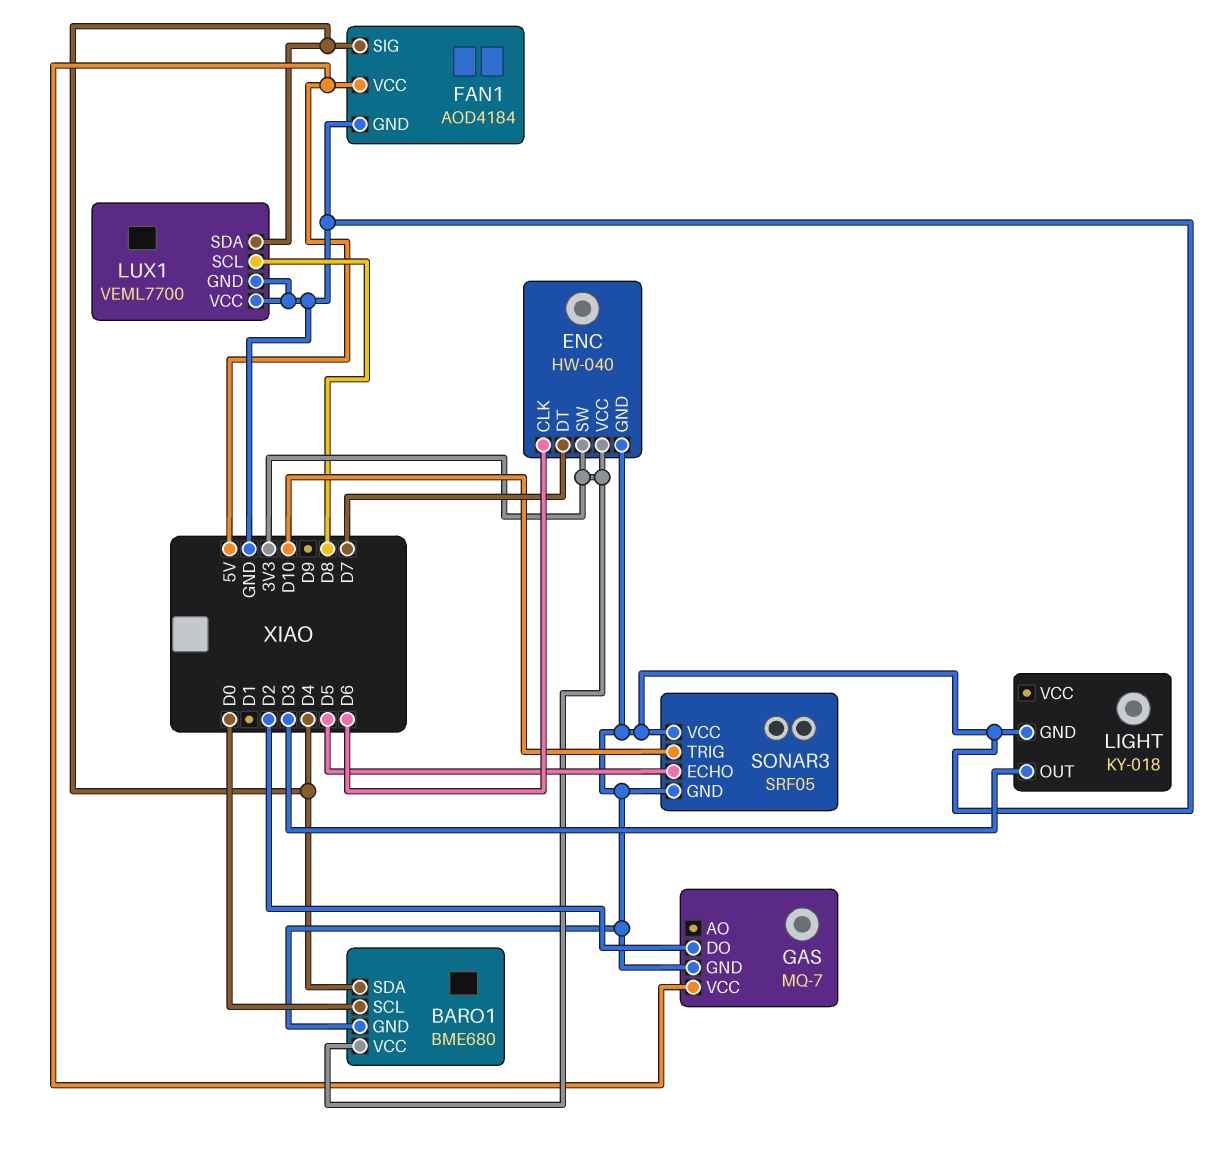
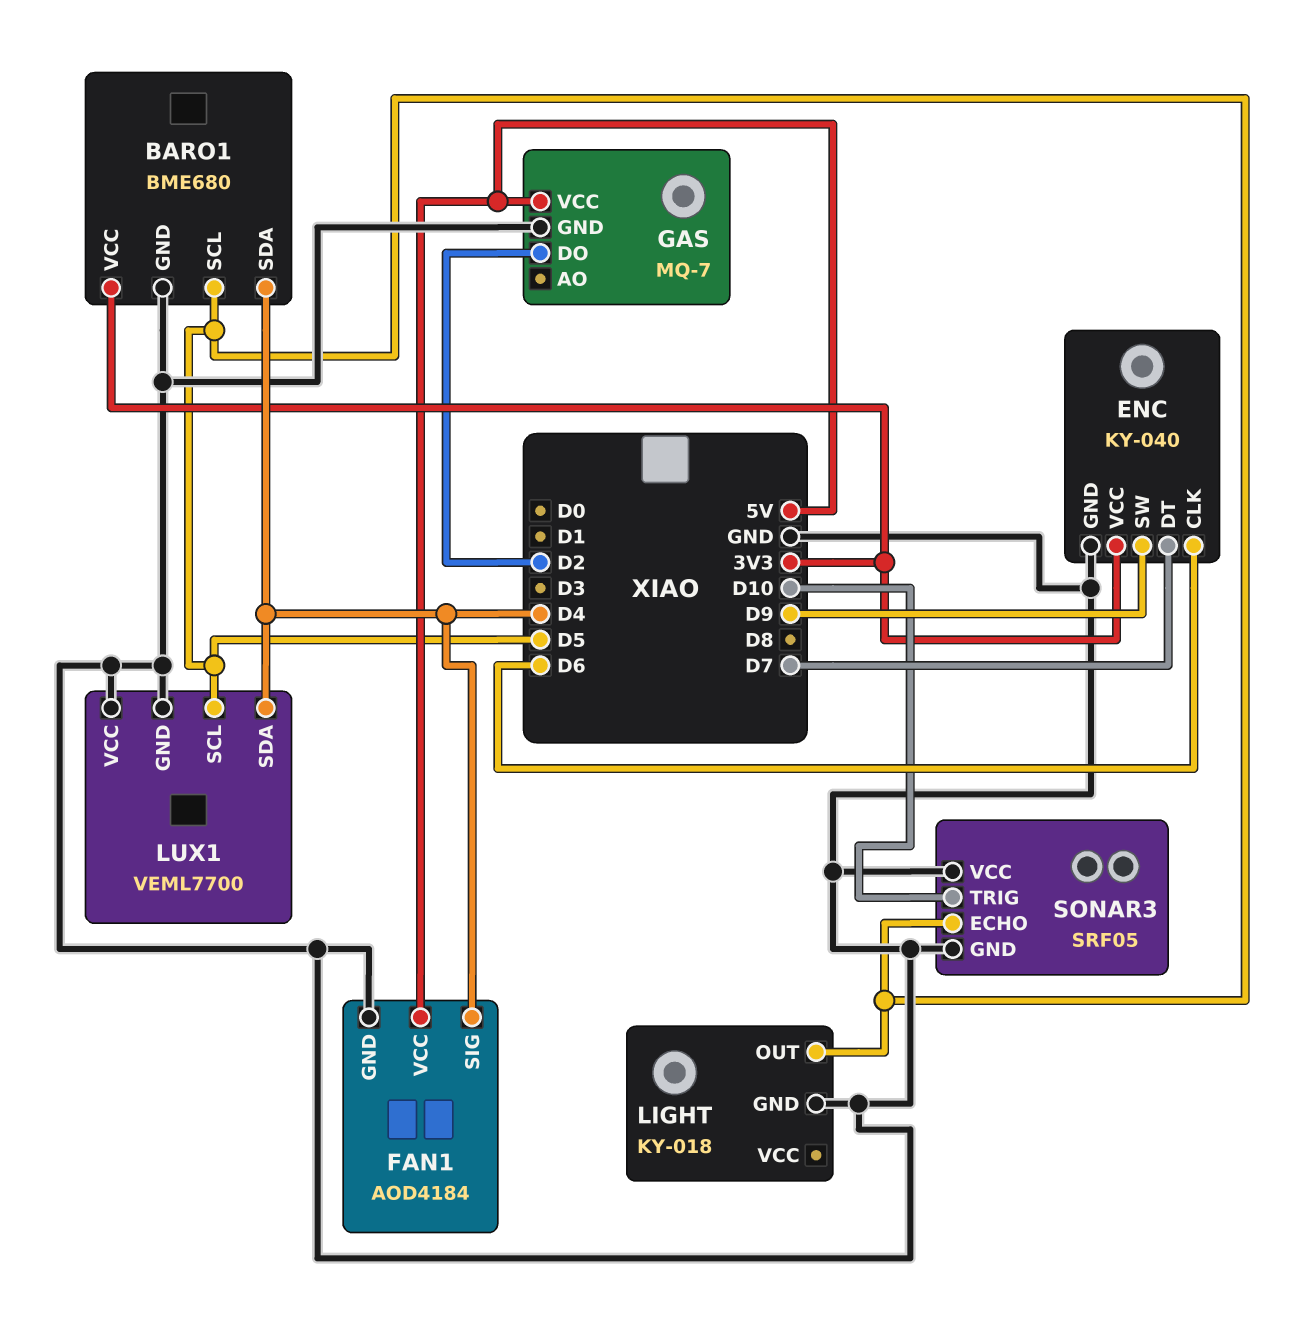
BARO1 pin SCL: D0 -> D5
ENC: HW-040 -> KY-040
ENC pin SW: 3V3 -> D9
LIGHT pin OUT: D3 -> D5
LUX1 pin SCL: D8 -> D5

